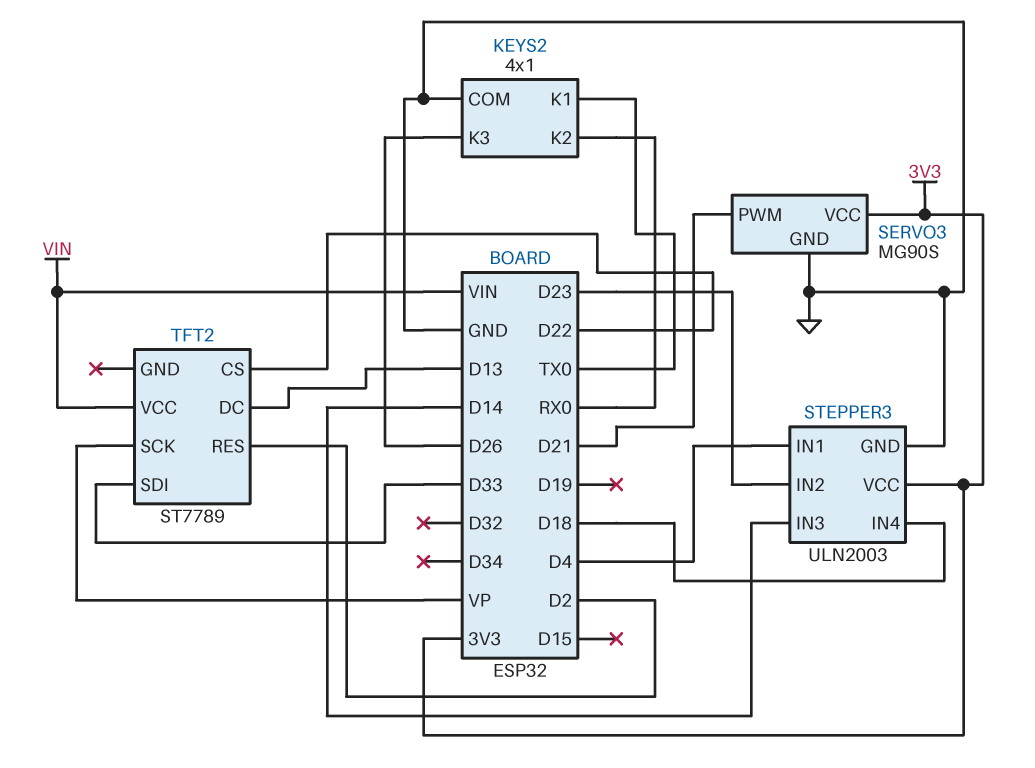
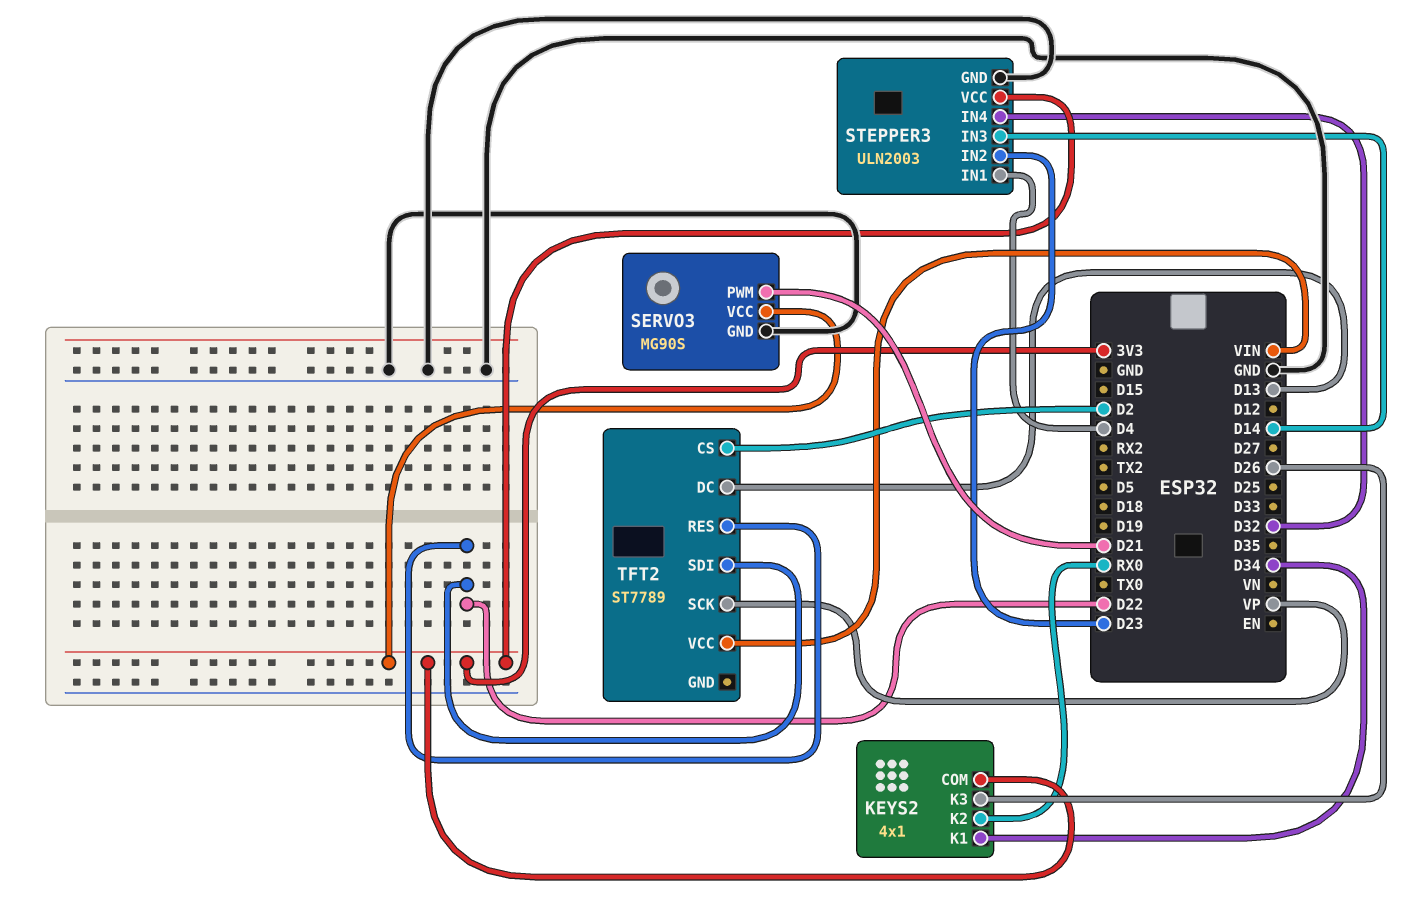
KEYS2 pin COM: GND -> 3V3
KEYS2 pin K1: TX0 -> D34
STEPPER3 pin IN4: D18 -> D32
TFT2 pin CS: D22 -> D2
TFT2 pin RES: D2 -> D22
TFT2 pin SDI: D33 -> D22

